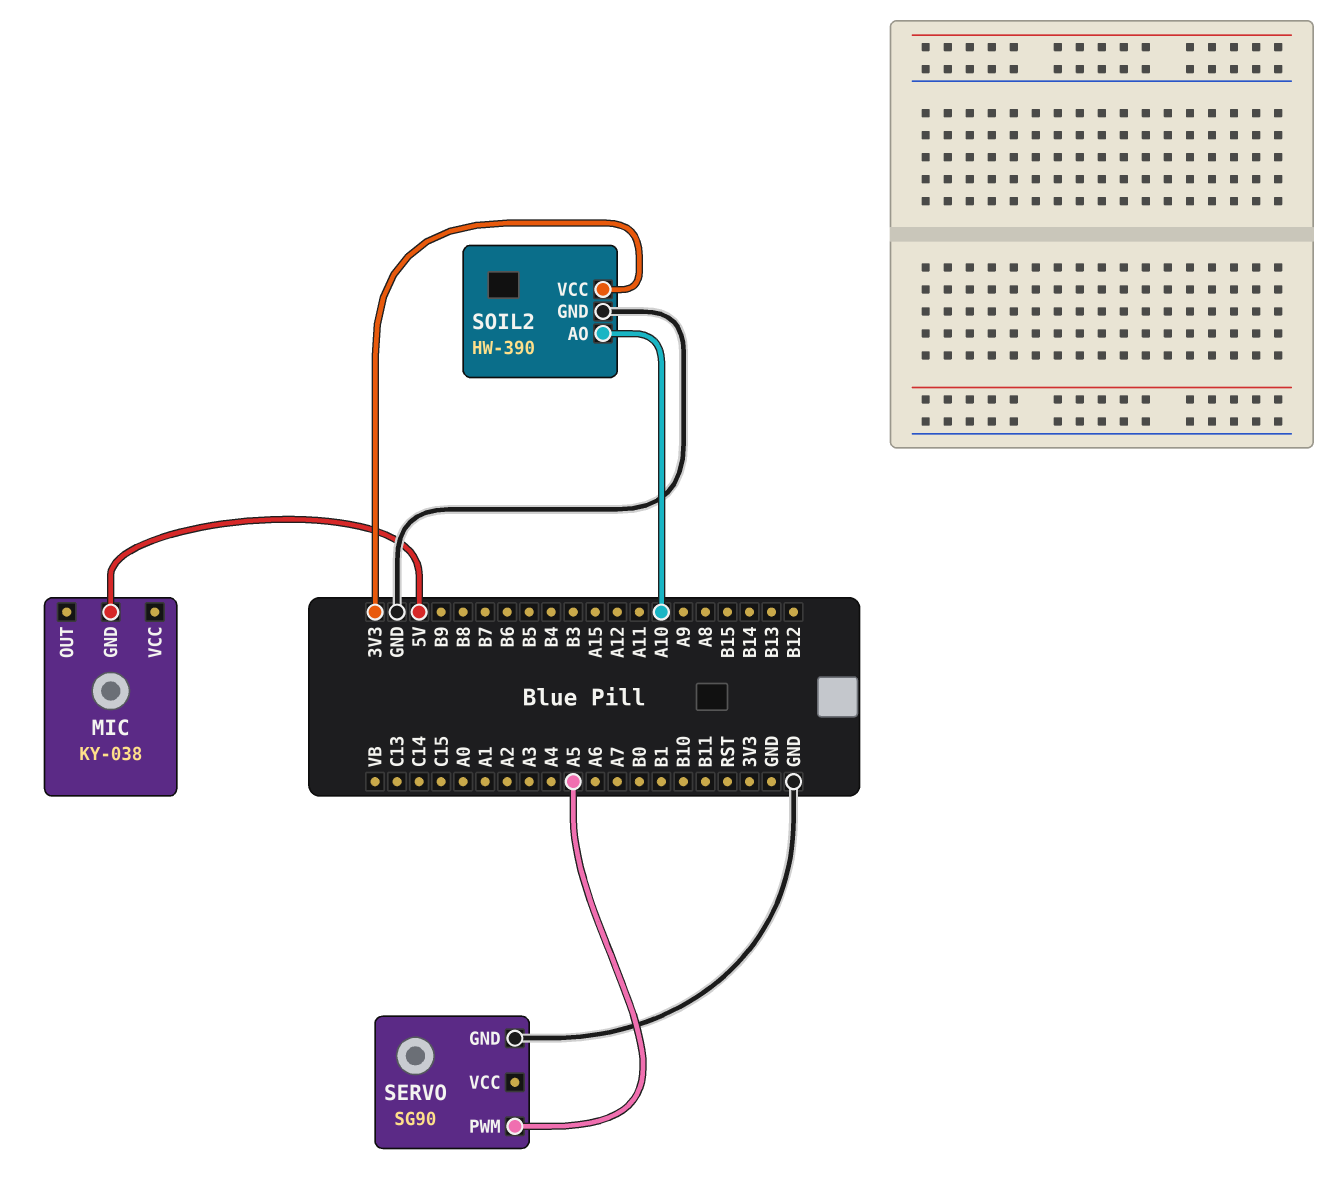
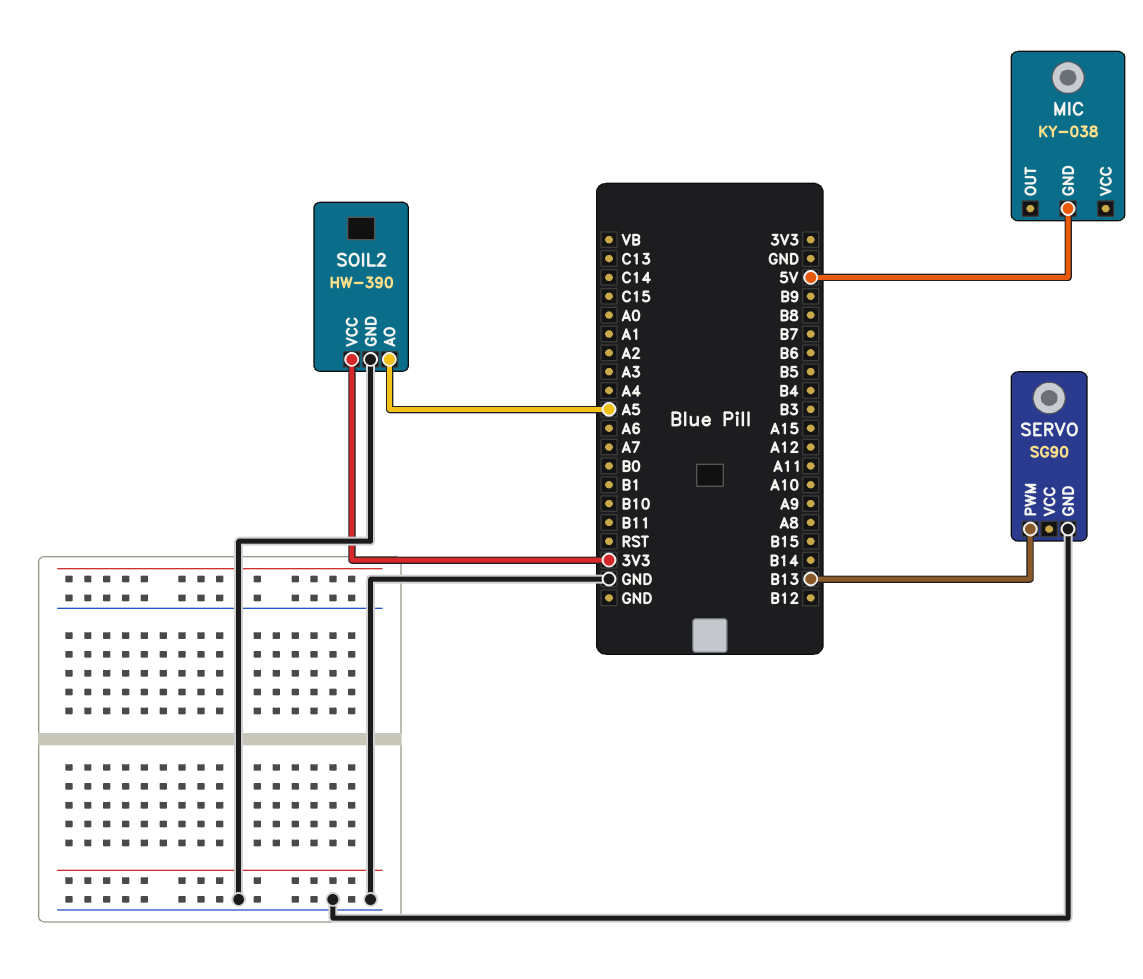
SERVO pin PWM: A5 -> B13
SOIL2 pin AO: A10 -> A5

